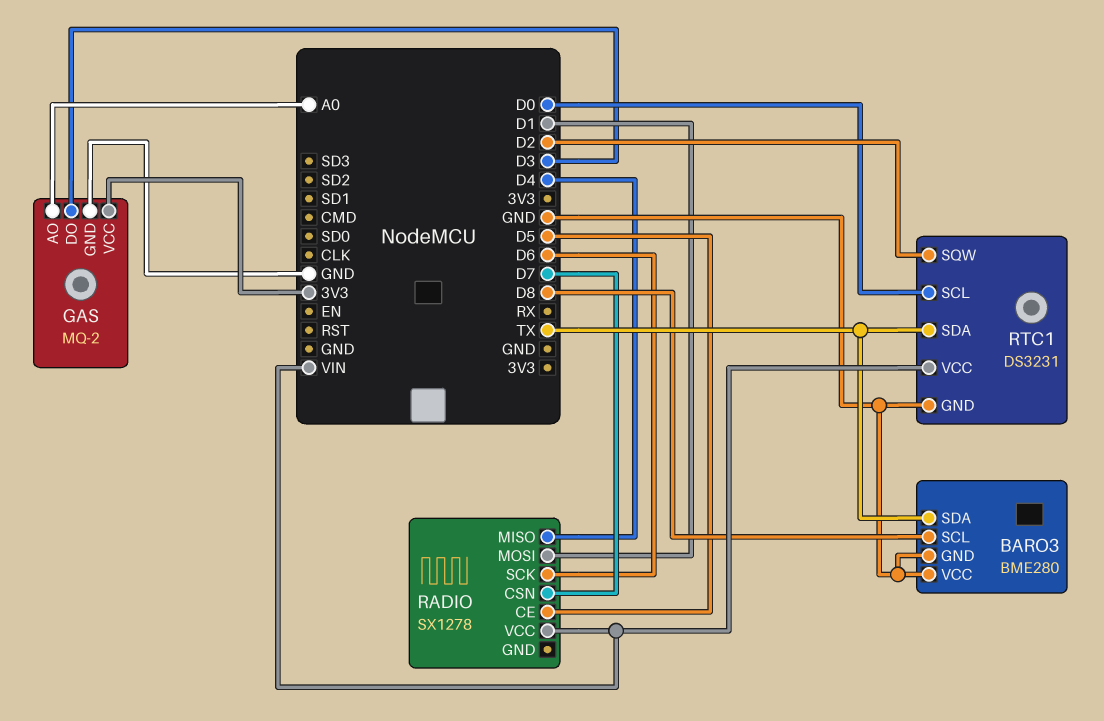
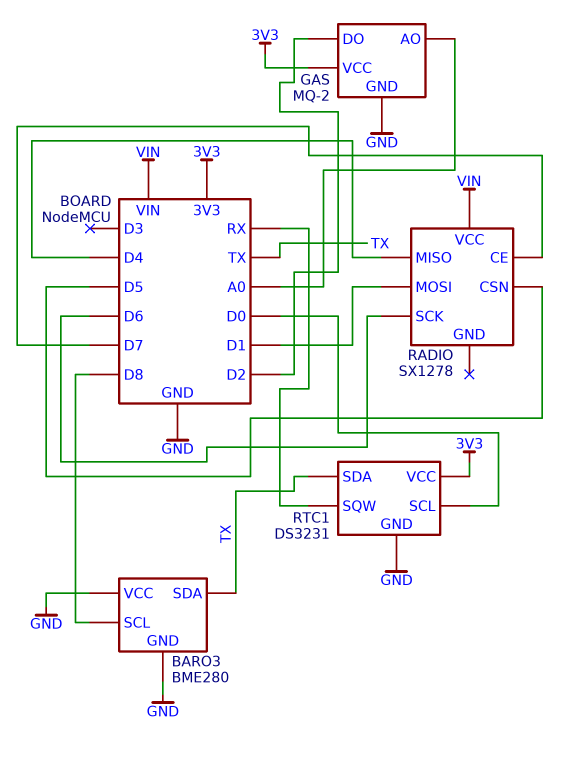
GAS pin DO: D3 -> D2
RADIO pin CE: D5 -> D7
RADIO pin CSN: D7 -> D5
RTC1 pin SQW: D2 -> RX
RTC1 pin VCC: VIN -> 3V3

